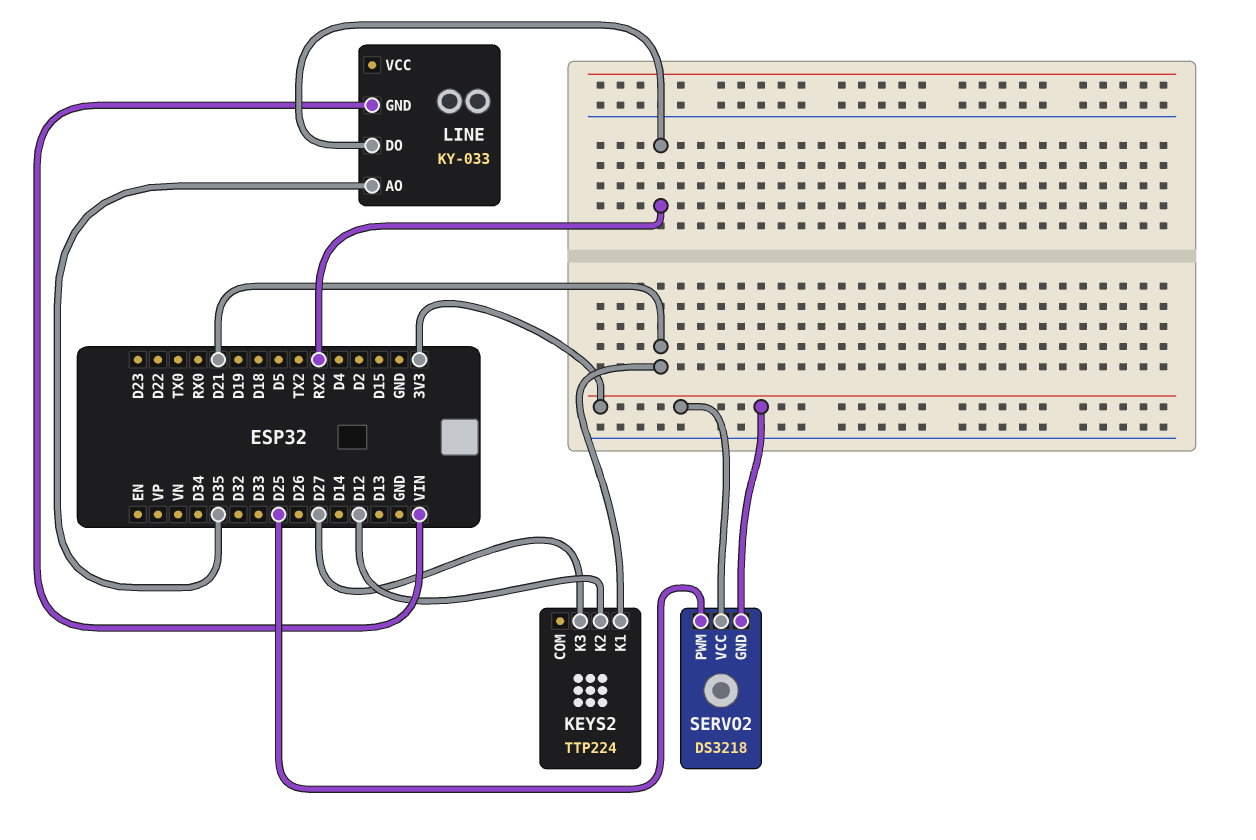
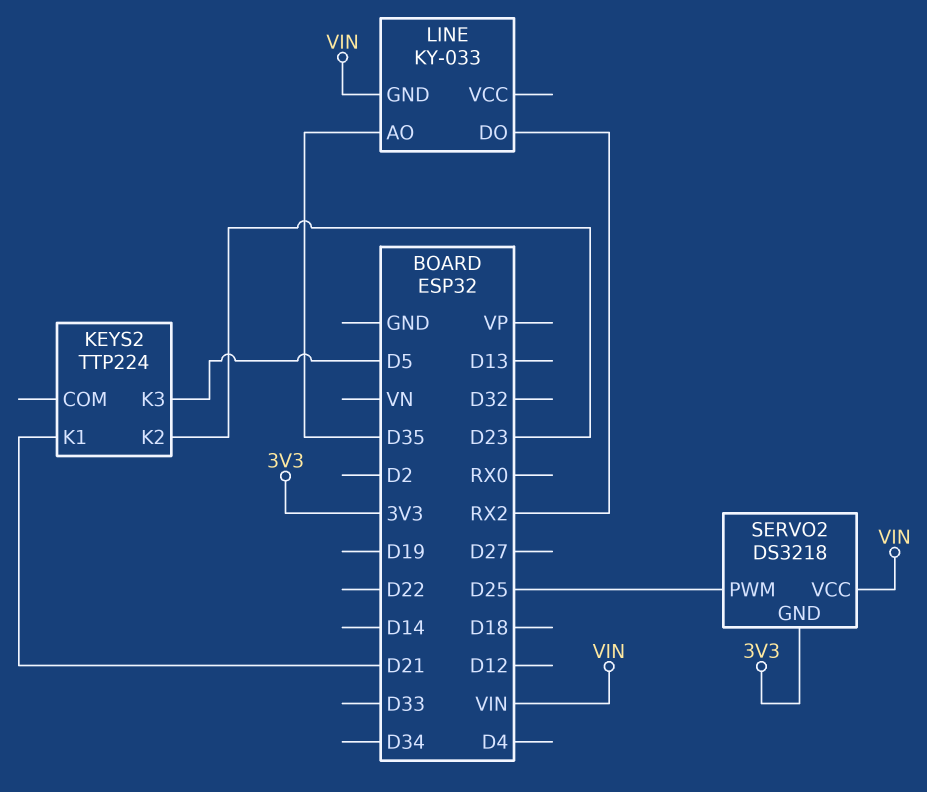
KEYS2 pin K2: D12 -> D23
KEYS2 pin K3: D27 -> D5
SERVO2 pin VCC: 3V3 -> VIN

